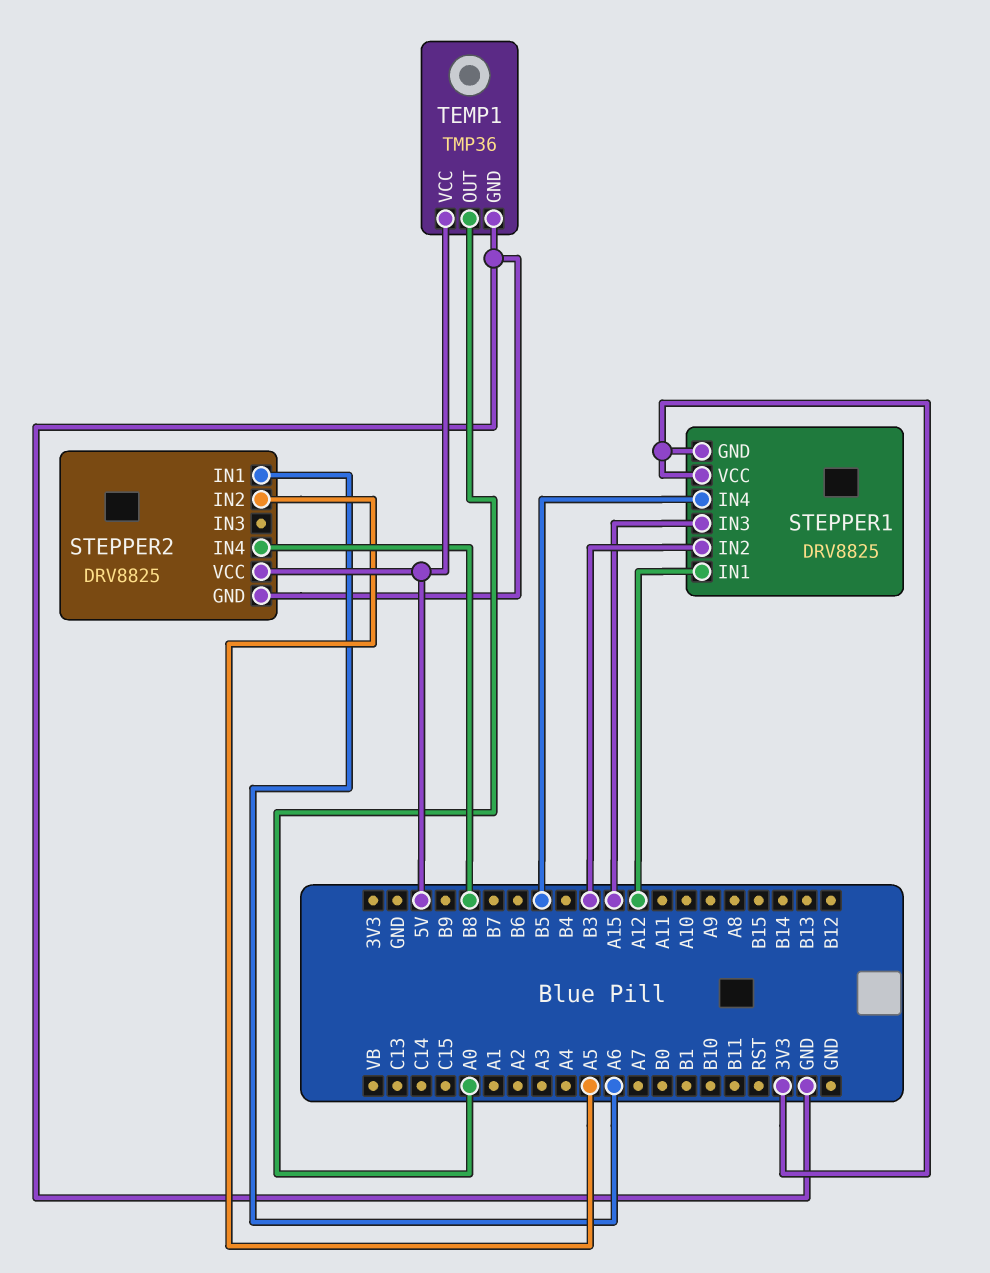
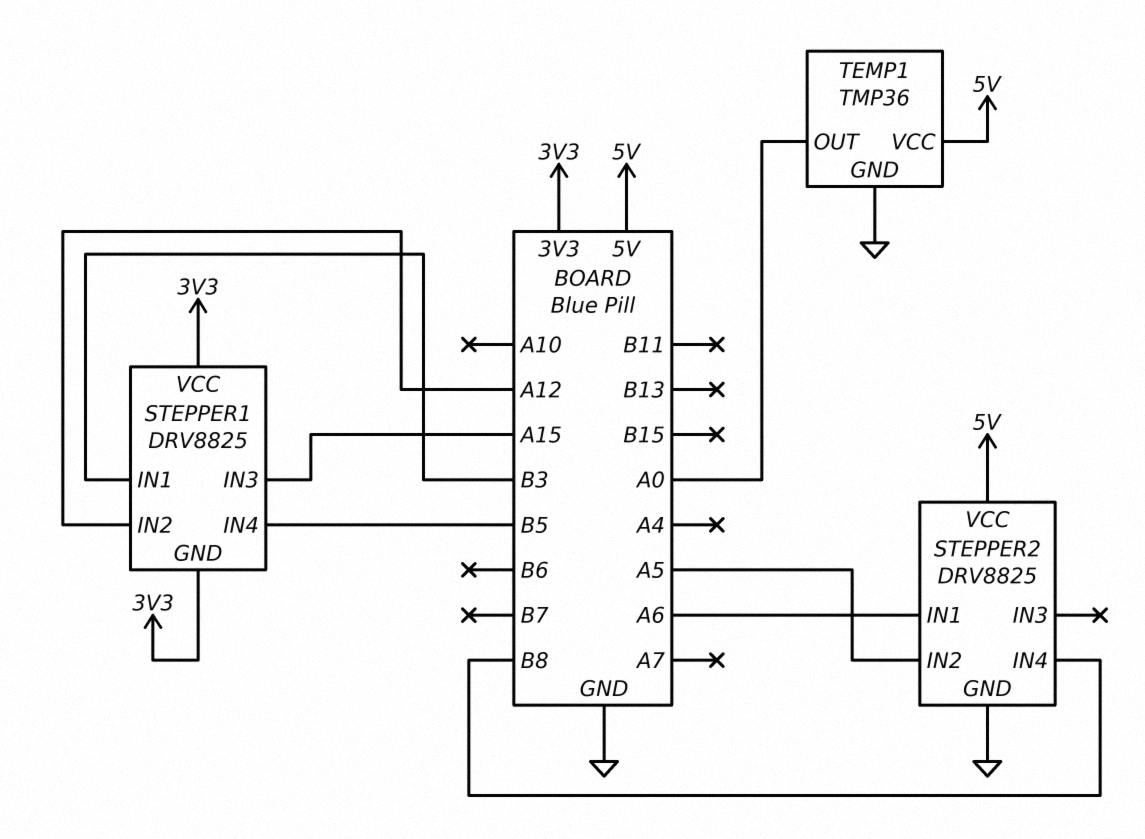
STEPPER1 pin IN1: A12 -> B3
STEPPER1 pin IN2: B3 -> A12

